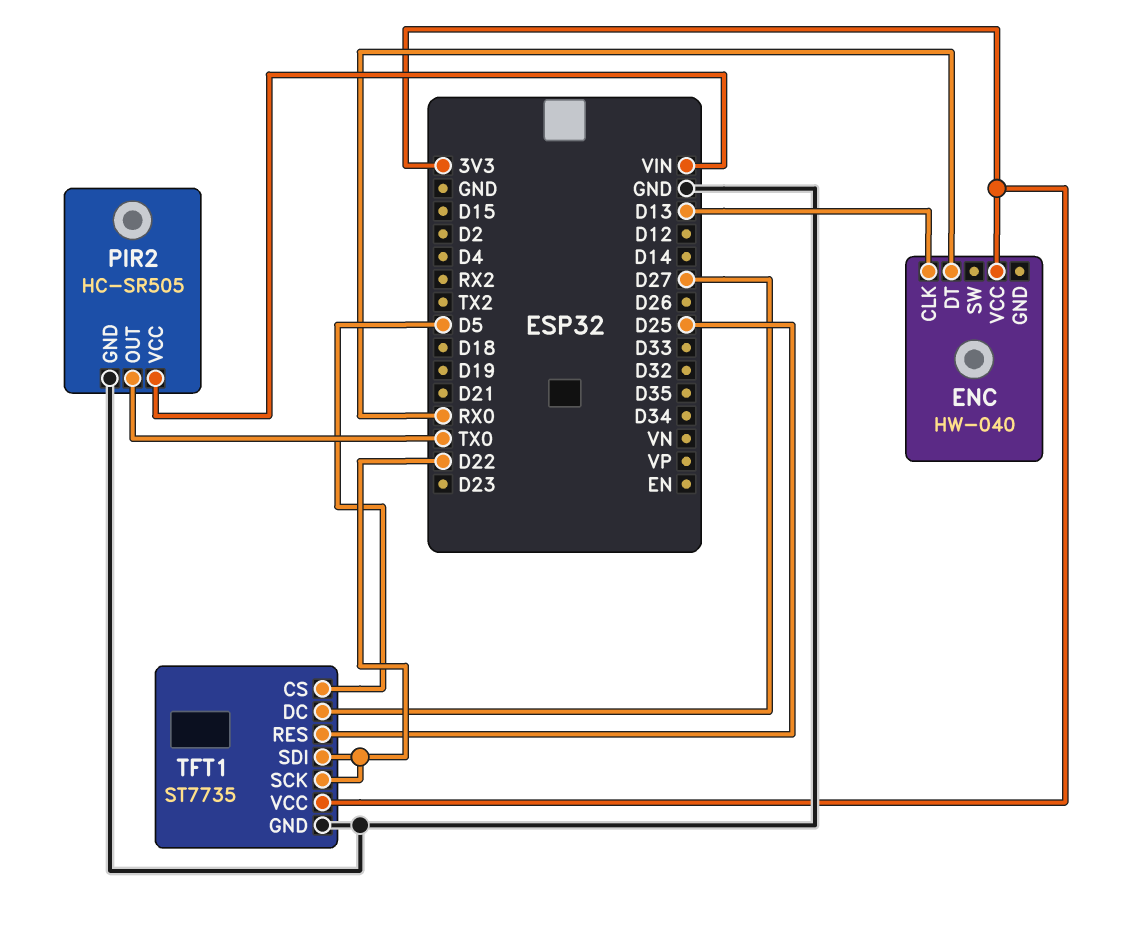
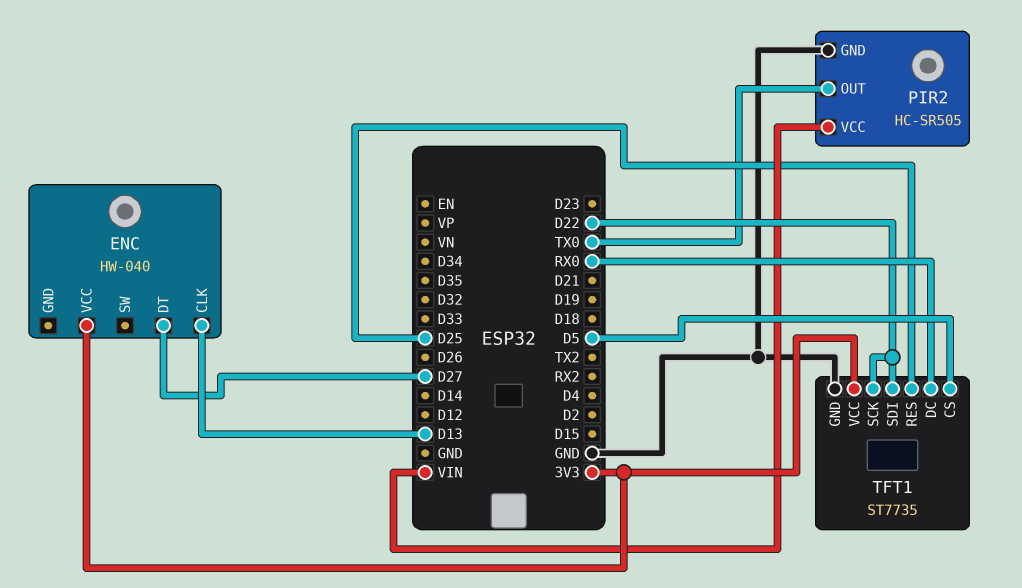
ENC pin DT: RX0 -> D27
TFT1 pin DC: D27 -> RX0

